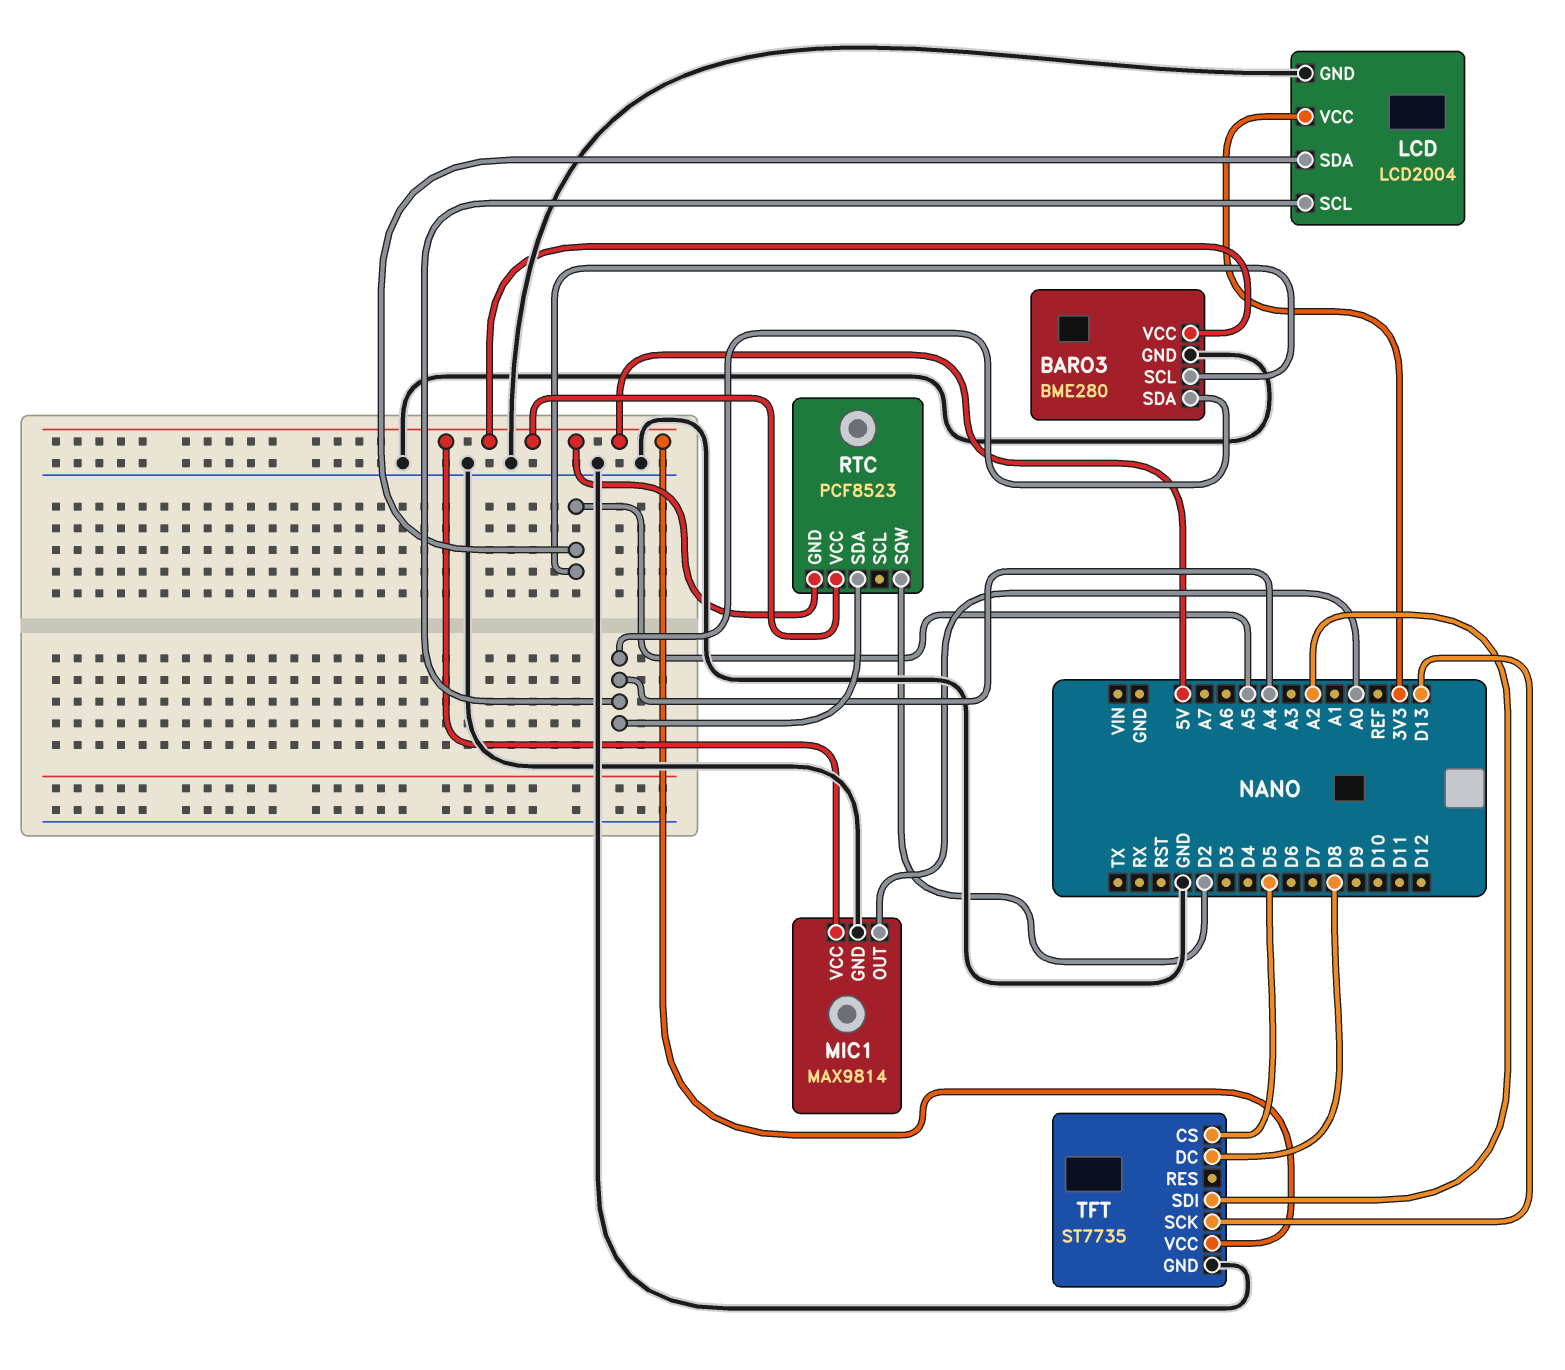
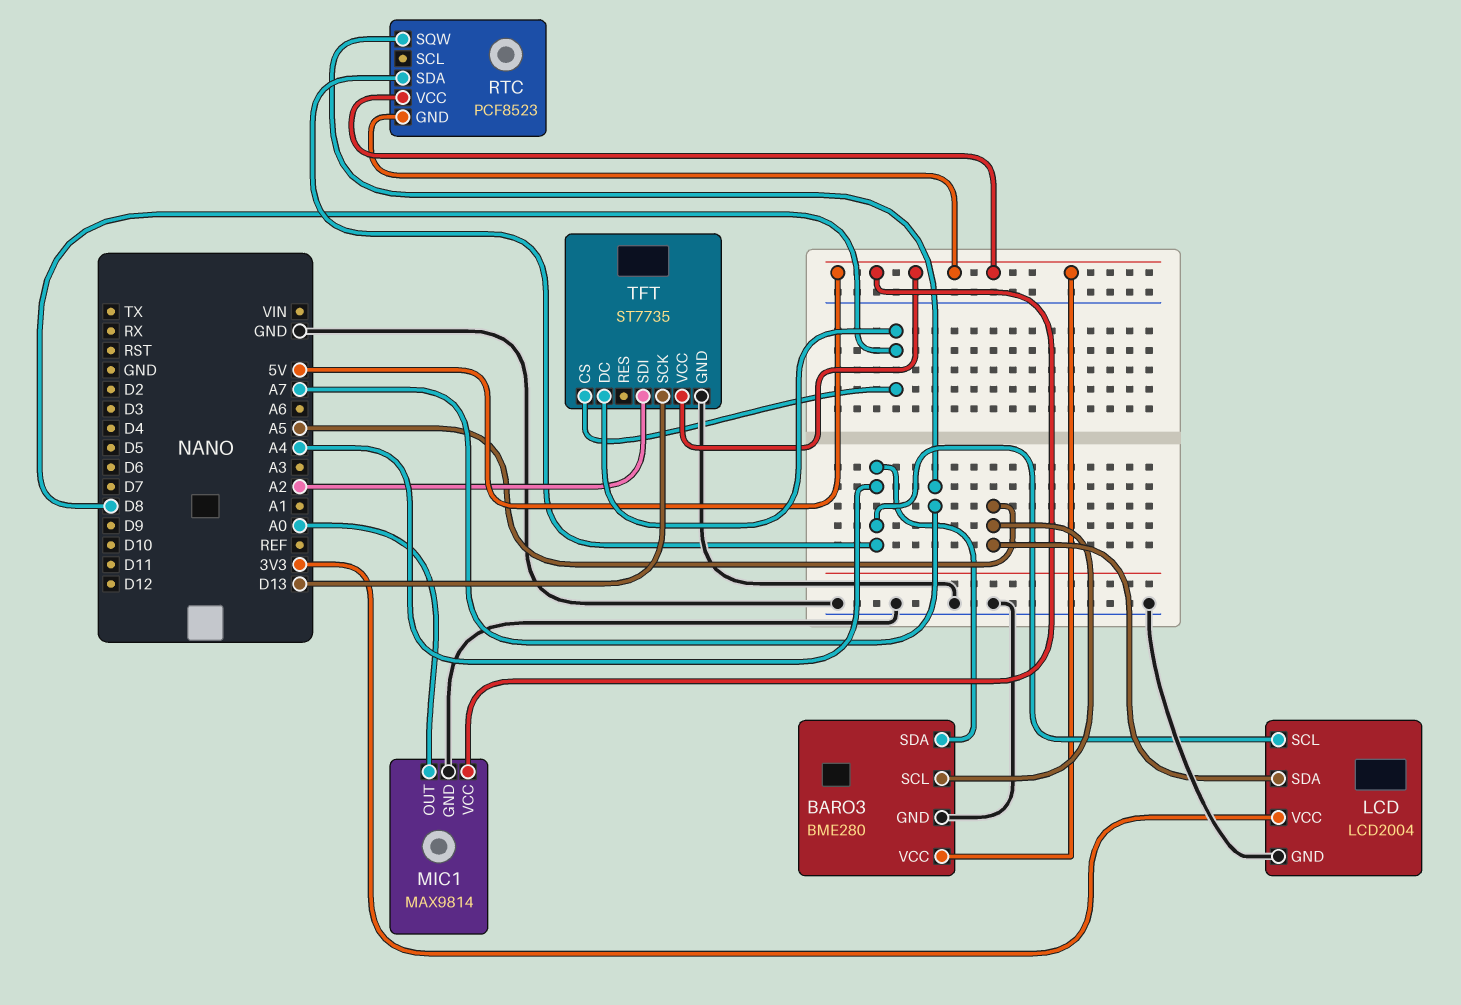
RTC pin SQW: D2 -> A7
TFT pin CS: D5 -> D8

